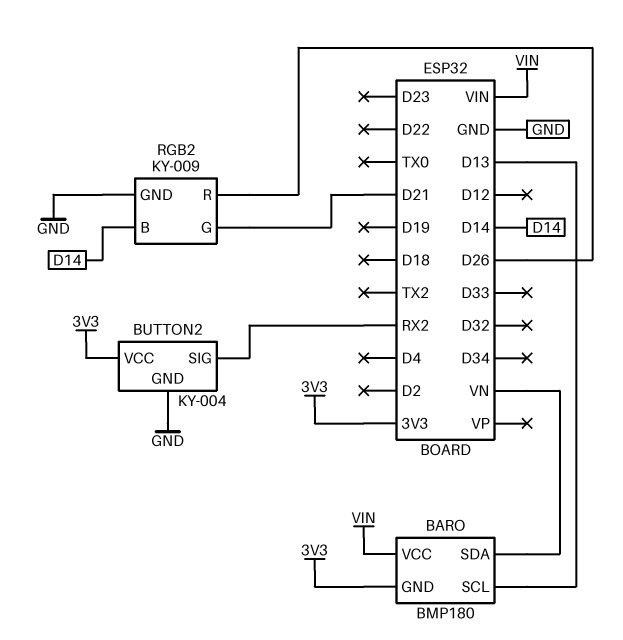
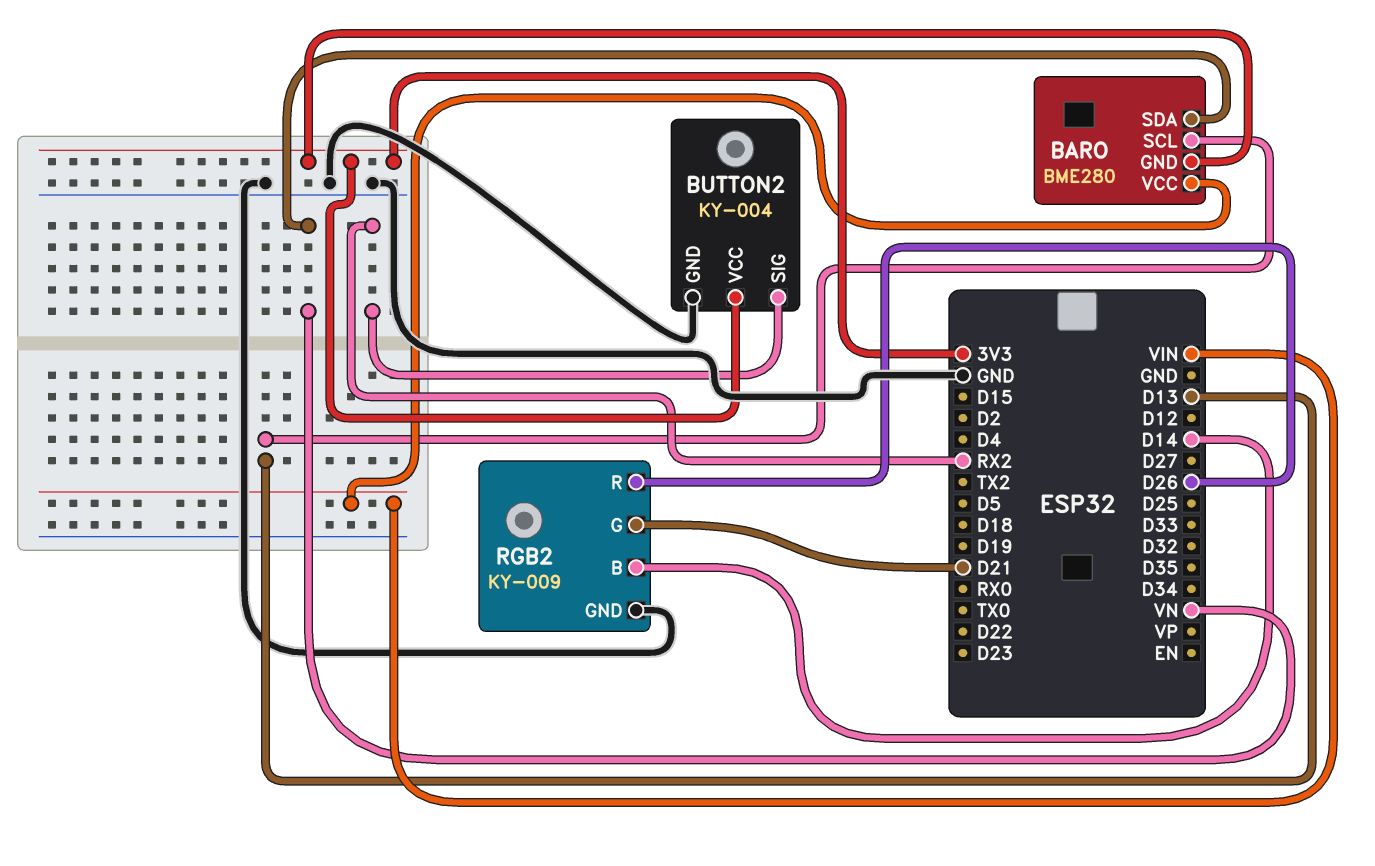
BARO: BMP180 -> BME280

